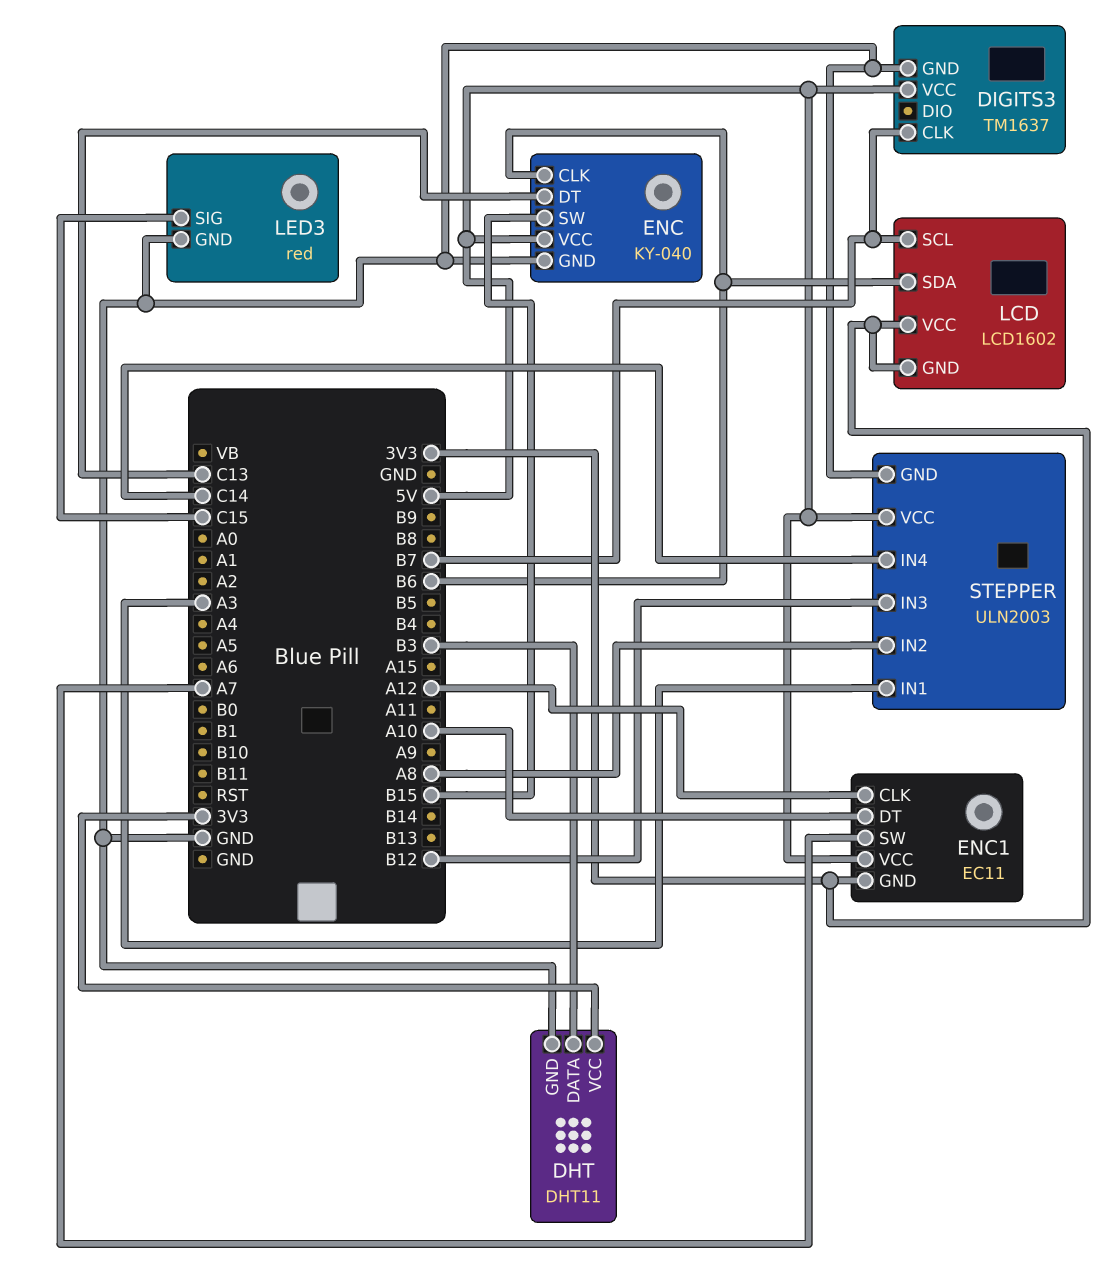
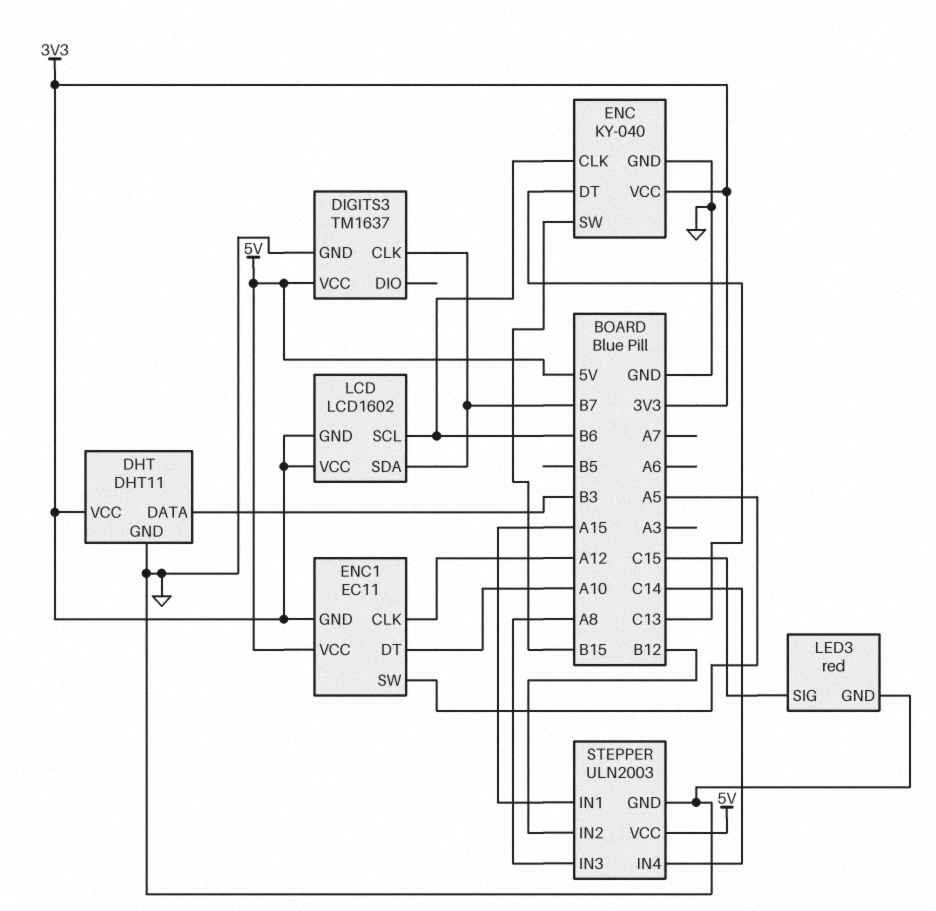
ENC pin VCC: 5V -> 3V3
ENC1 pin SW: A7 -> A5
LCD pin SCL: B7 -> B6
LCD pin SDA: B6 -> B7
STEPPER pin IN1: A3 -> A15
STEPPER pin IN2: A8 -> B12
STEPPER pin IN3: B12 -> A8

